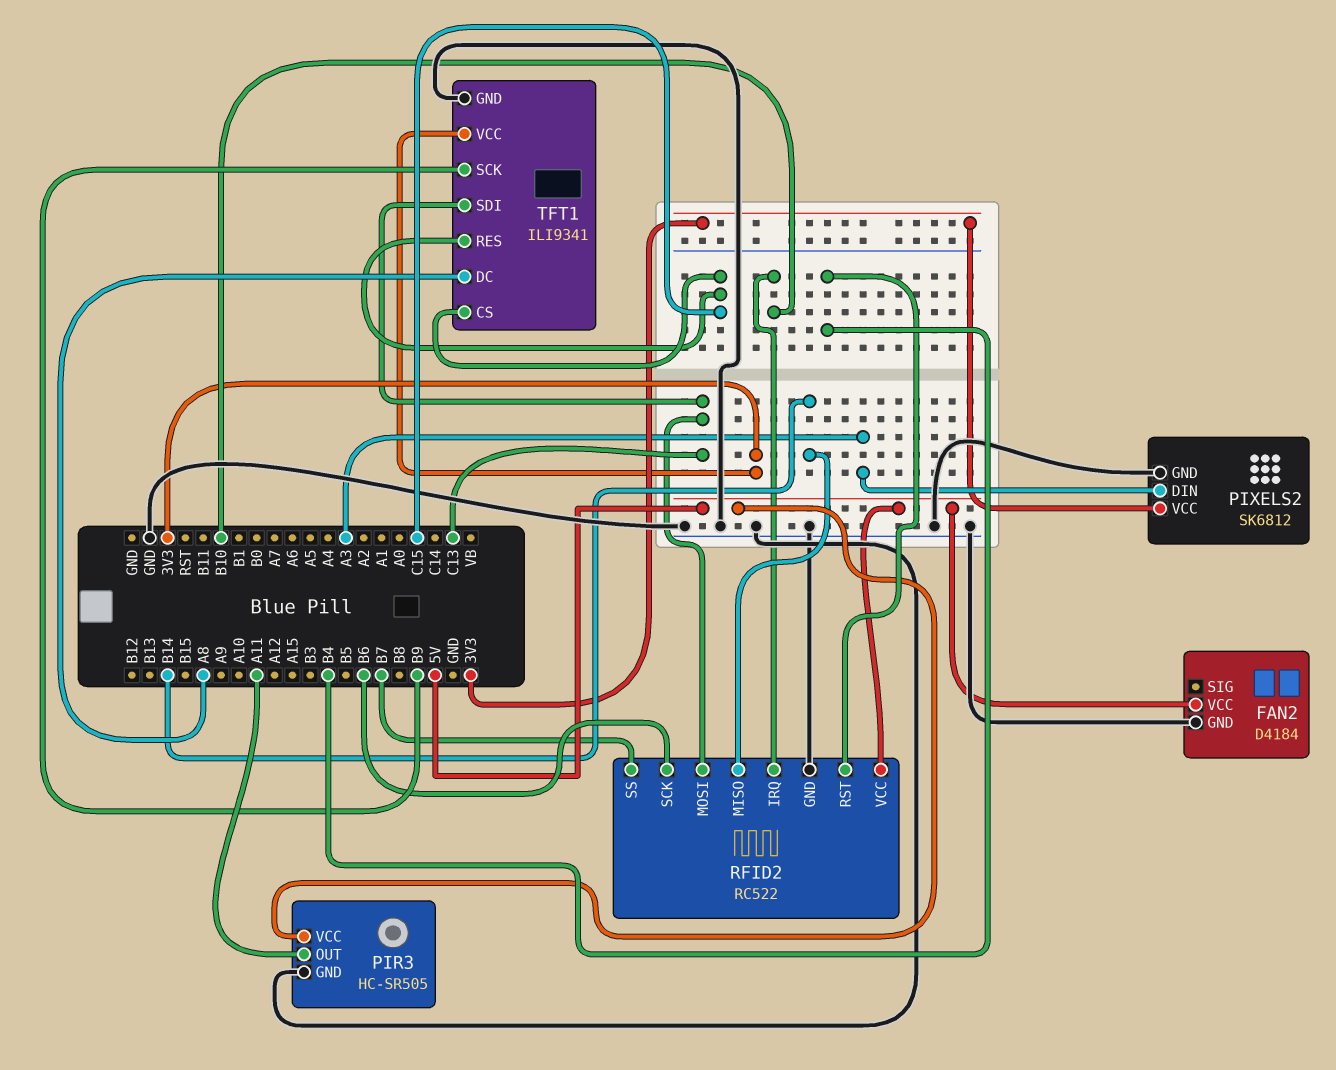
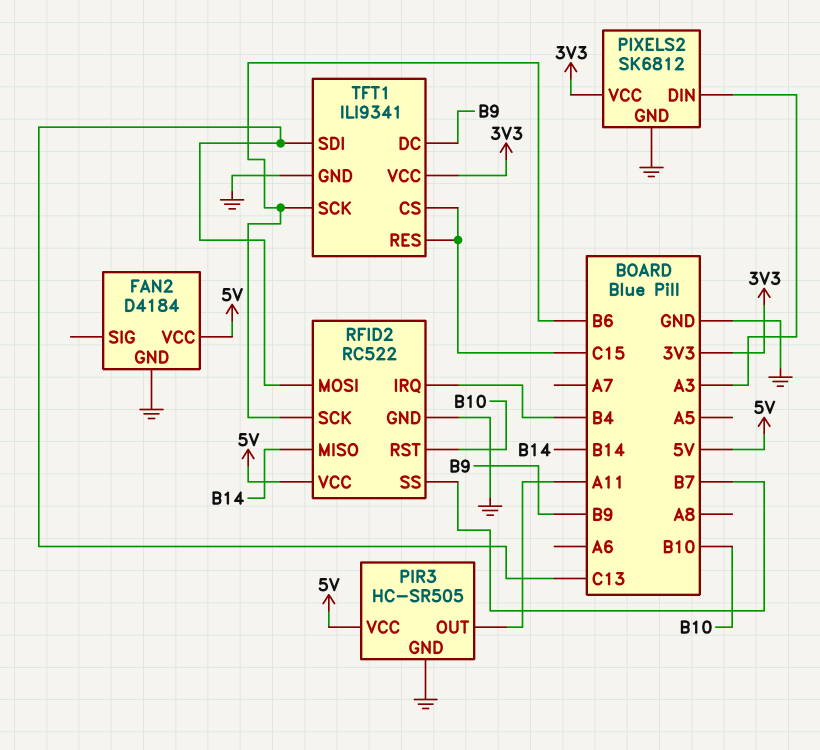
RFID2 pin IRQ: B10 -> B4
RFID2 pin RST: B4 -> B10
TFT1 pin DC: A8 -> B9
TFT1 pin SCK: B9 -> B6

